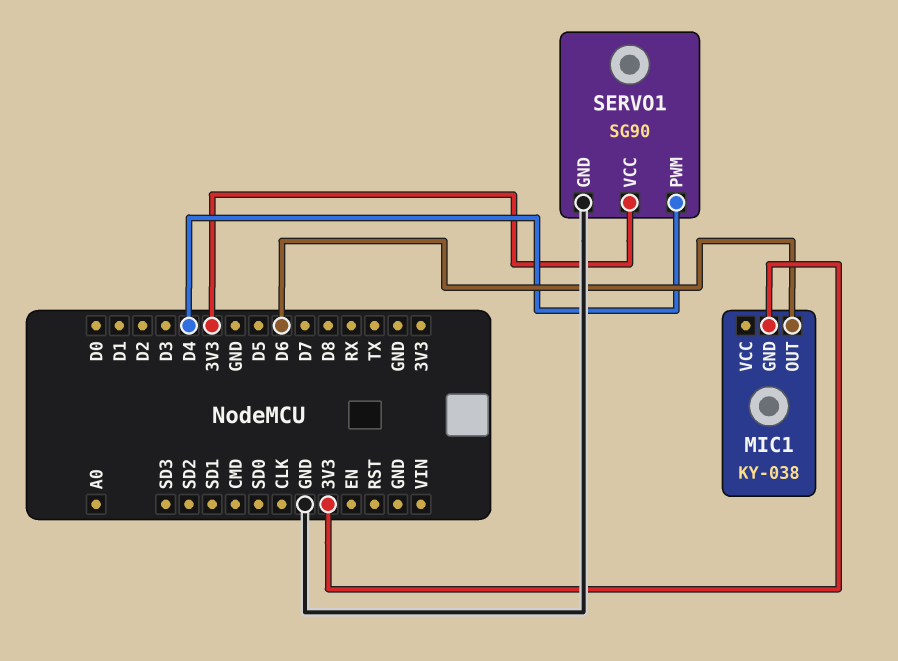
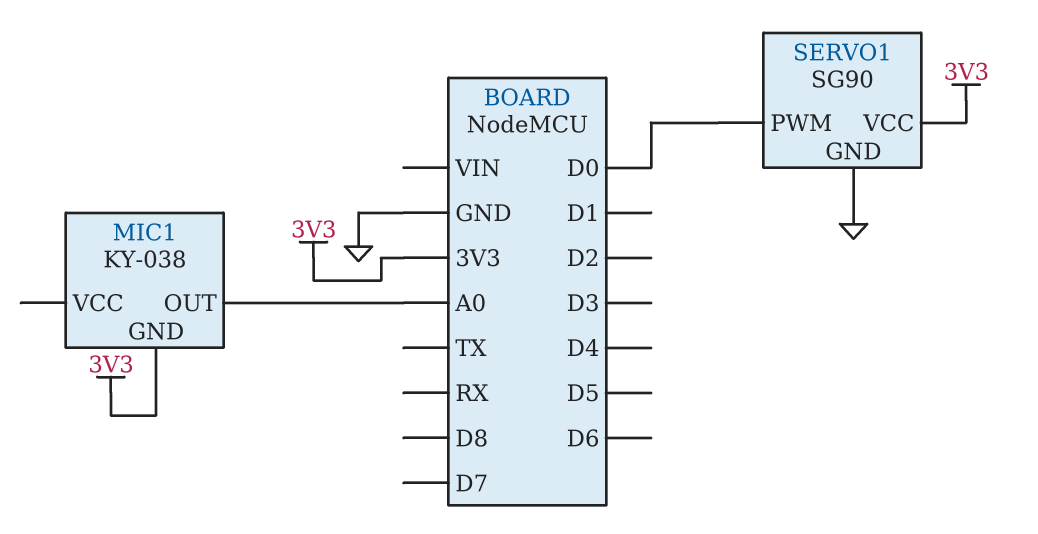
MIC1 pin OUT: D6 -> A0
SERVO1 pin PWM: D4 -> D0

